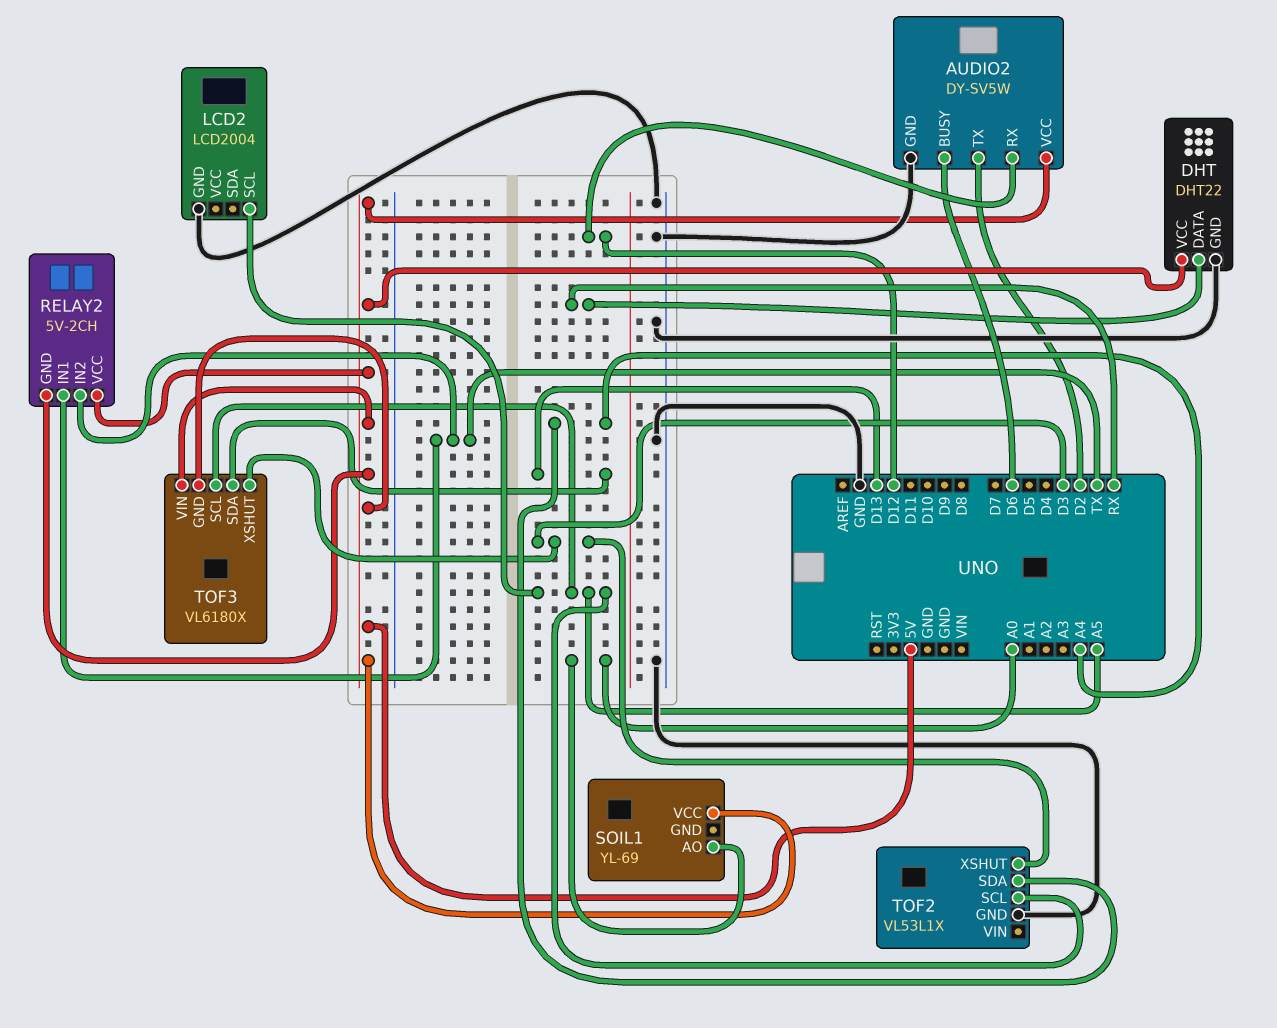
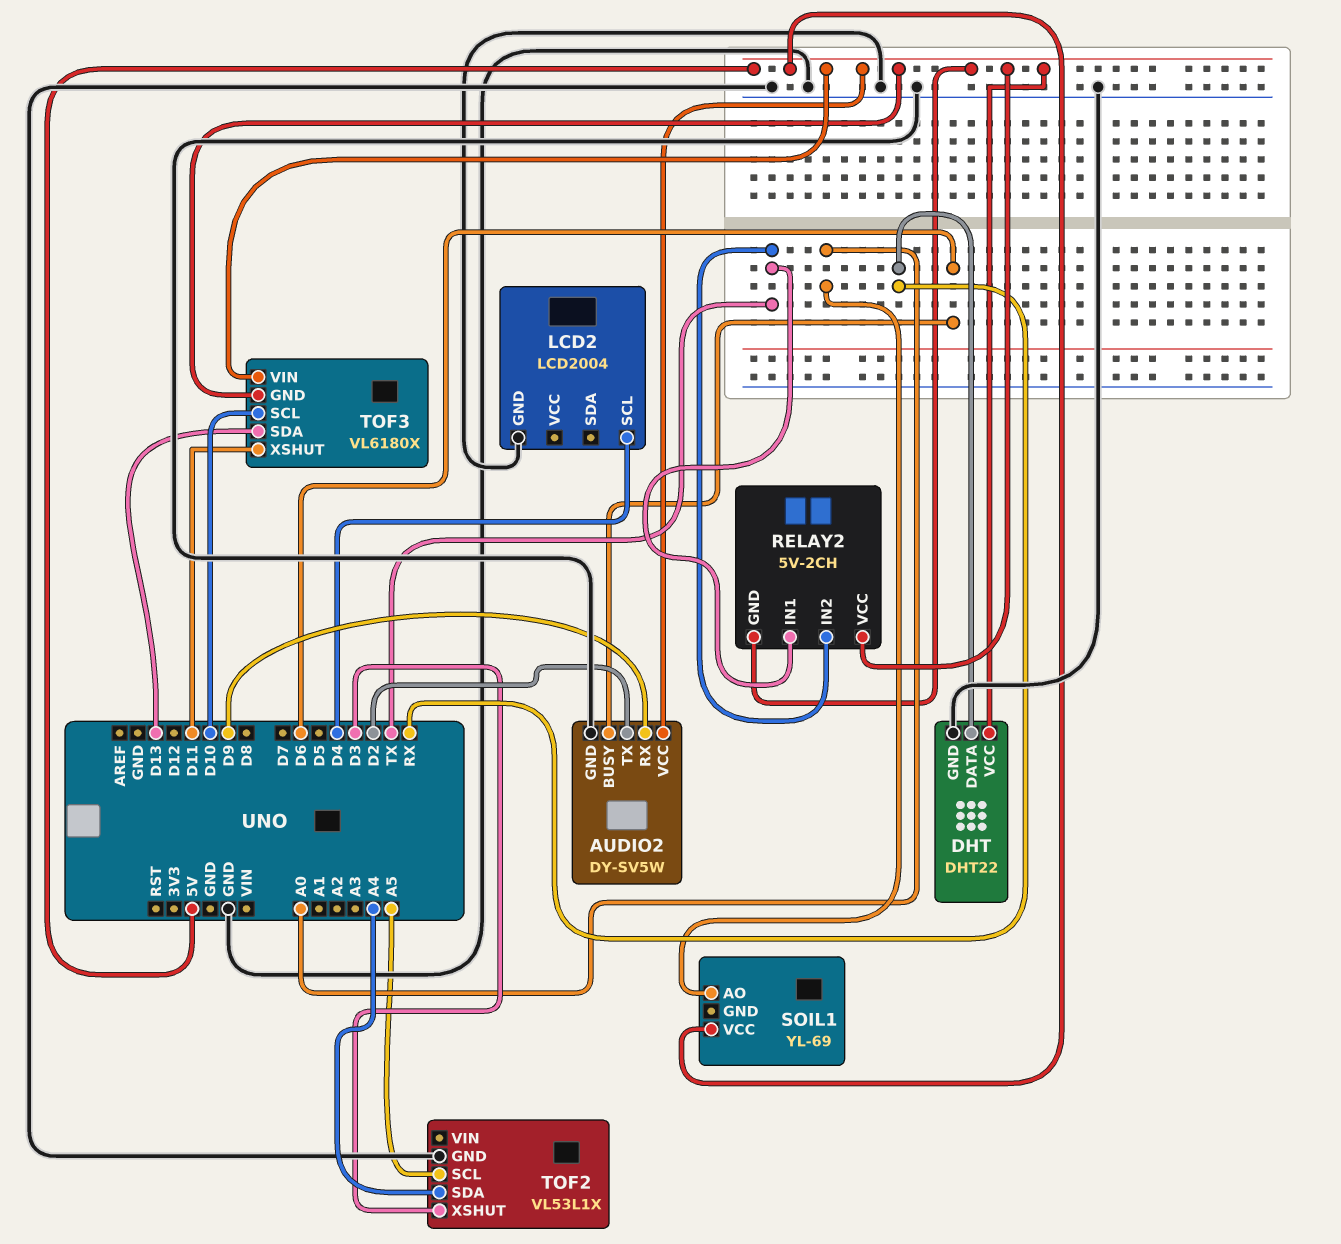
AUDIO2 pin RX: D12 -> D9
LCD2 pin SCL: A5 -> D4
TOF3 pin SCL: A5 -> D10
TOF3 pin XSHUT: D3 -> D11

